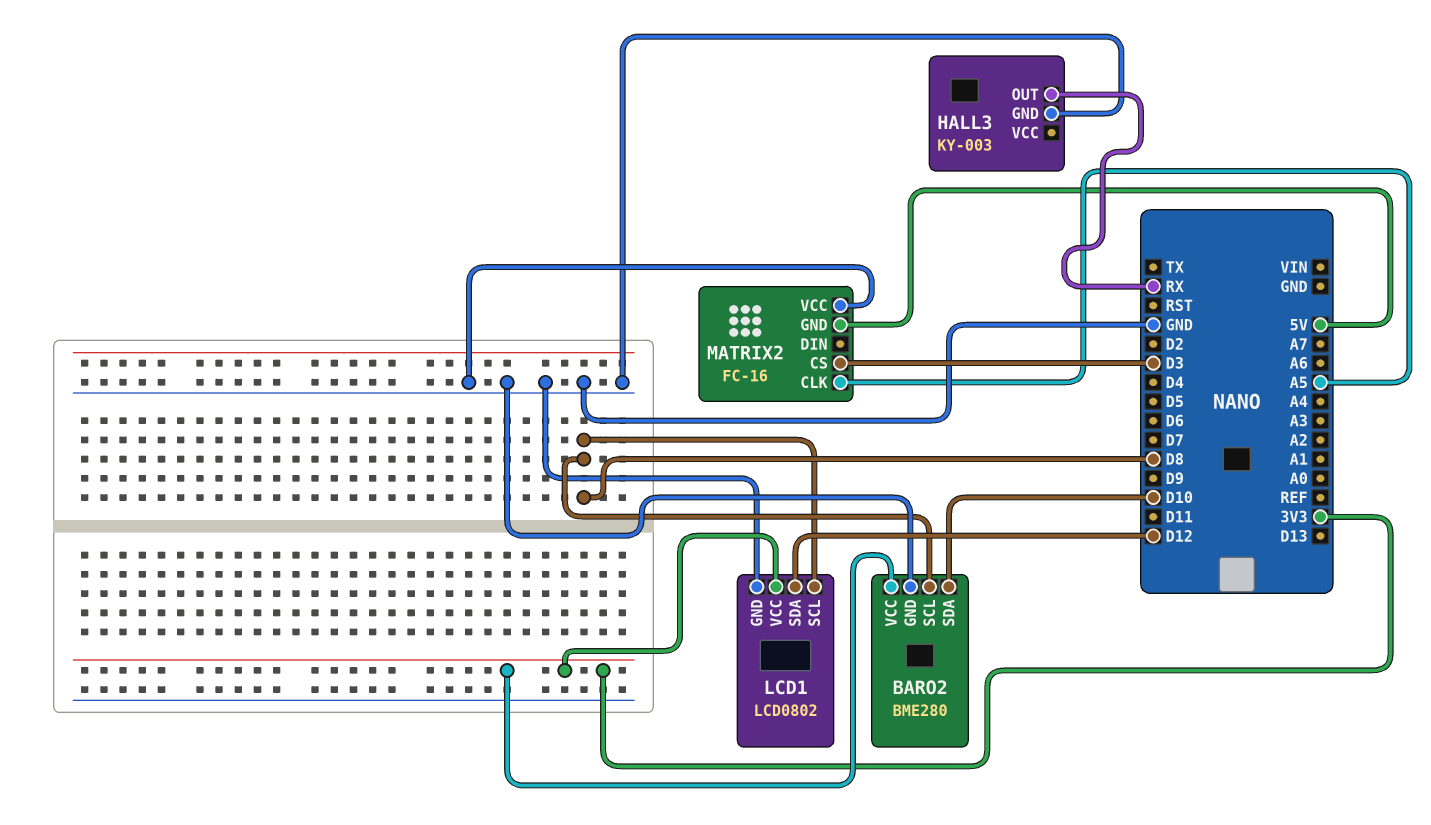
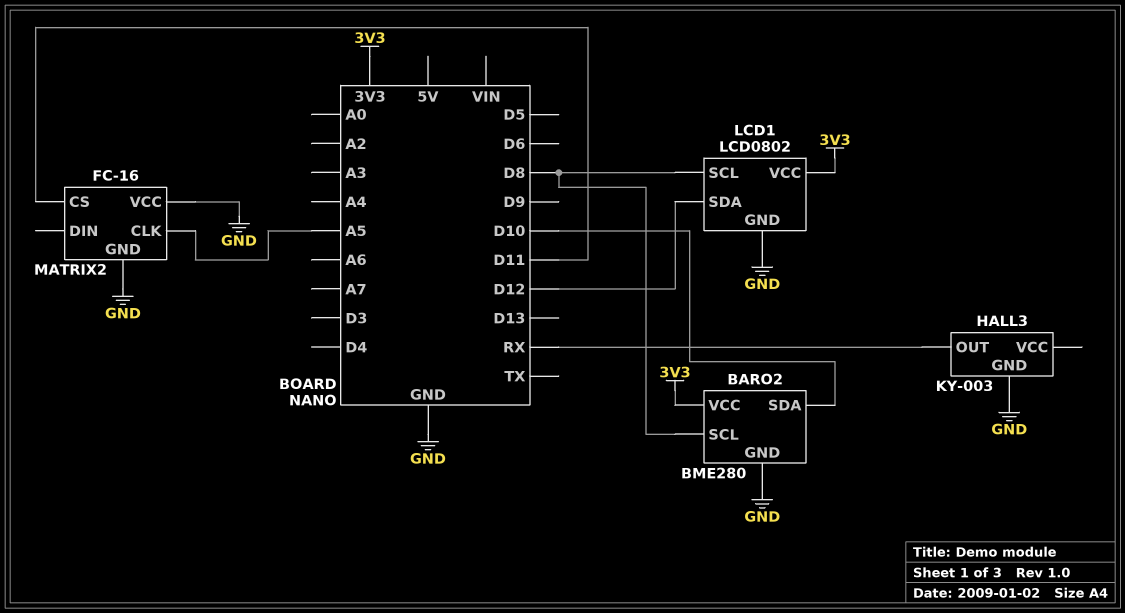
MATRIX2 pin CS: D3 -> D11
MATRIX2 pin GND: 5V -> GND

